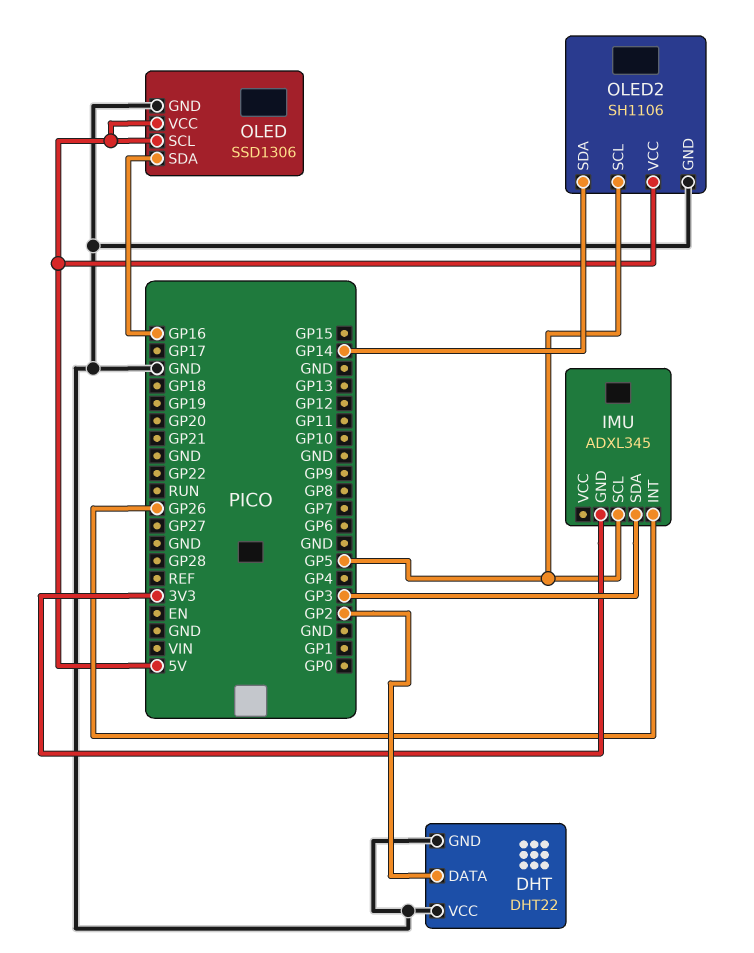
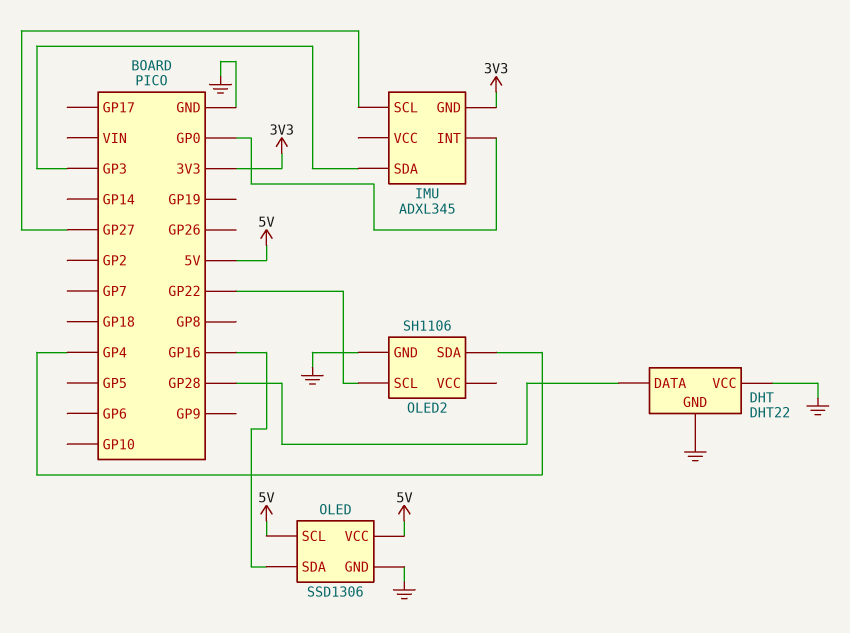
DHT pin DATA: GP2 -> GP28
IMU pin INT: GP26 -> GP0
IMU pin SCL: GP5 -> GP27
OLED2 pin SCL: GP5 -> GP22
OLED2 pin SDA: GP14 -> GP4
OLED2 pin VCC: 5V -> none

